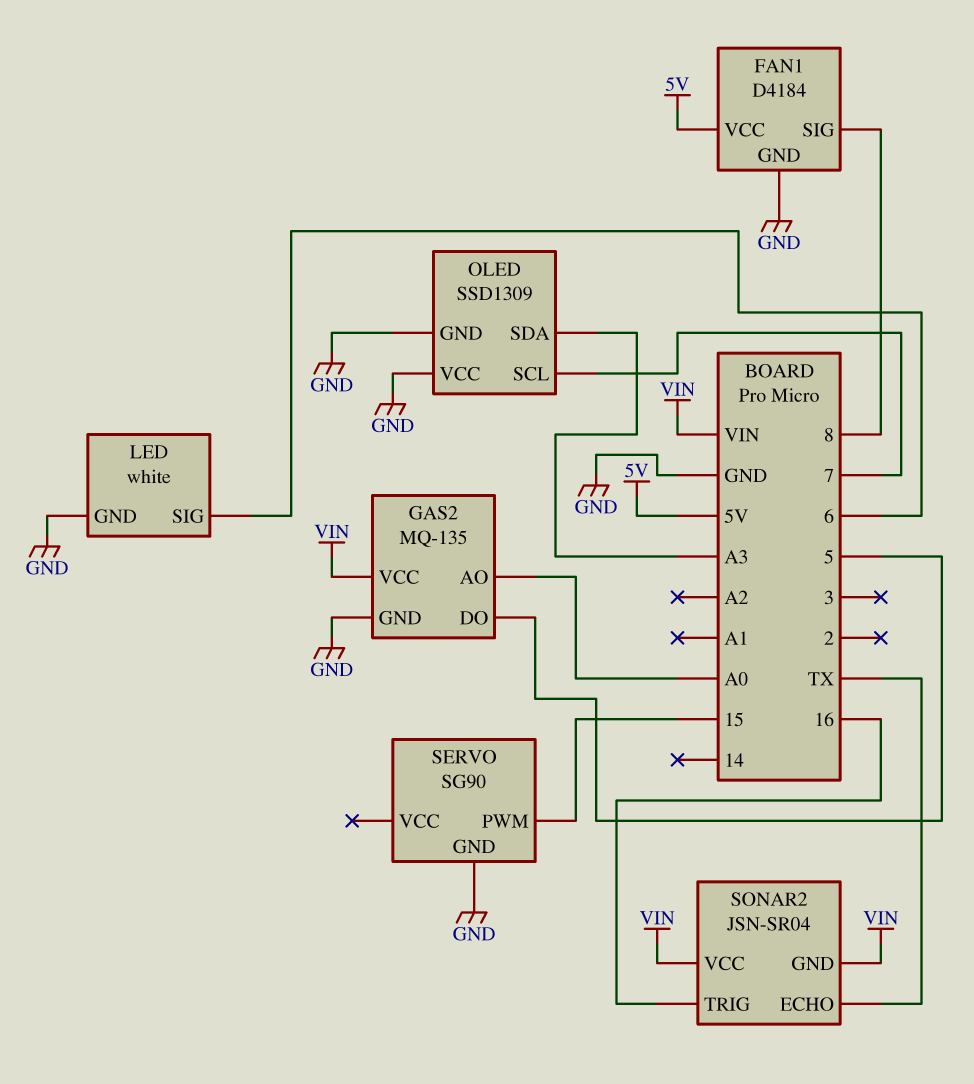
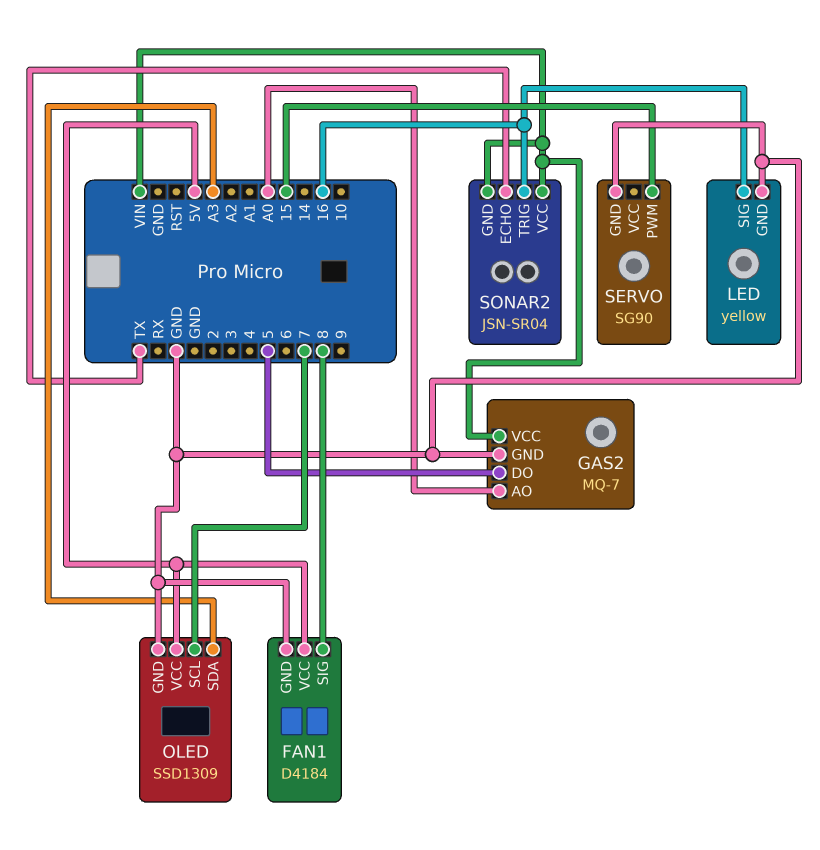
GAS2: MQ-135 -> MQ-7
LED: white -> yellow
LED pin SIG: 6 -> 16
OLED pin VCC: GND -> 5V

